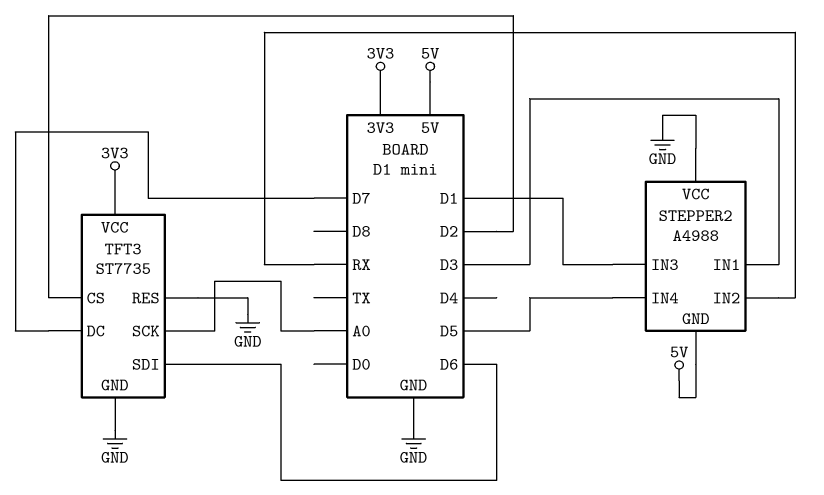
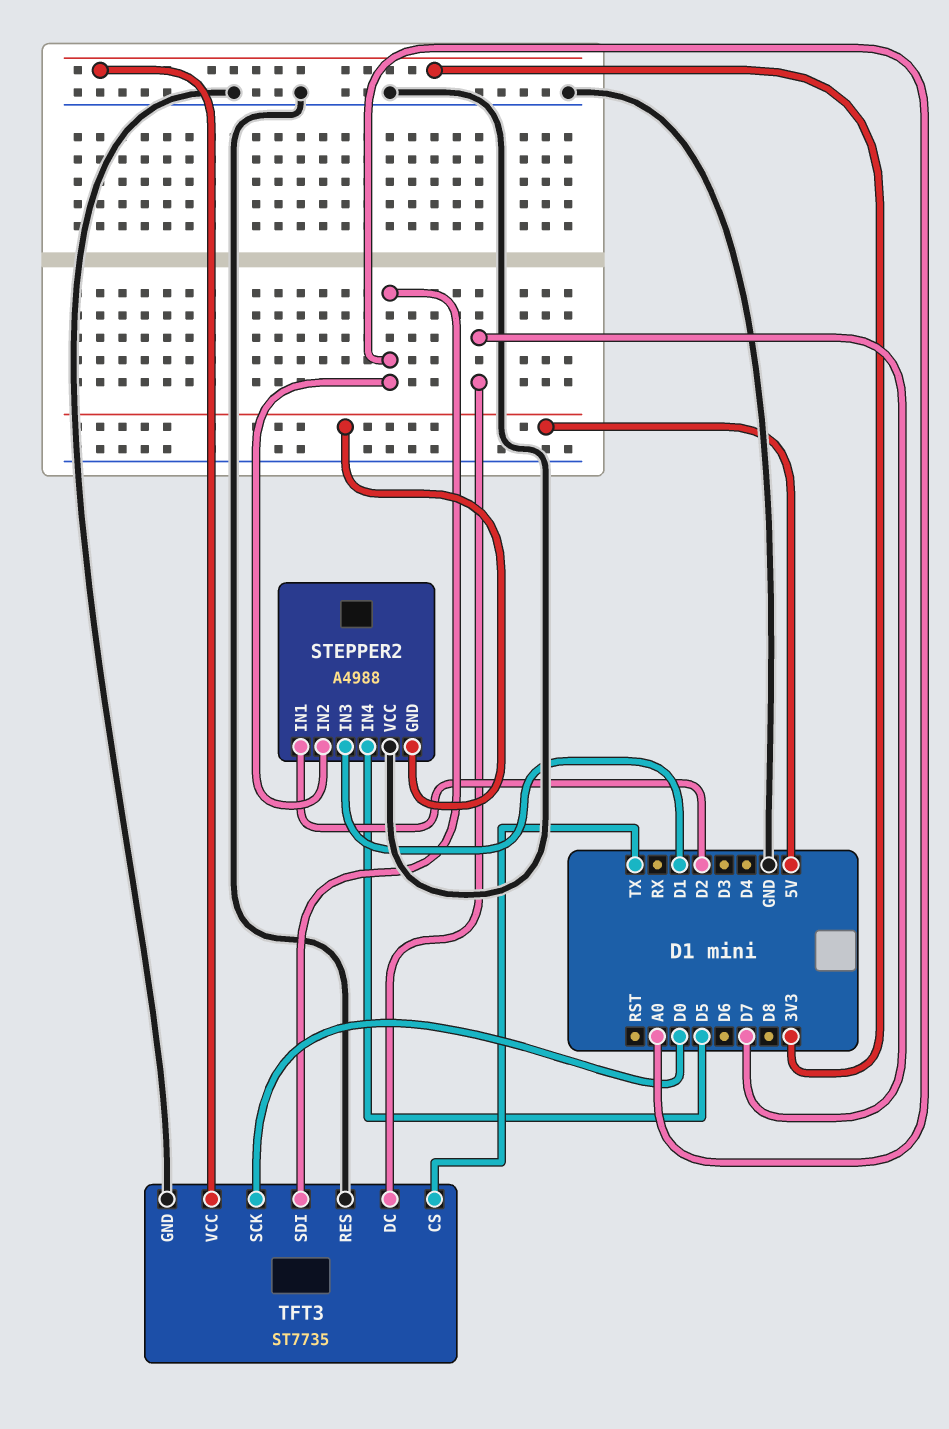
STEPPER2 pin IN1: D3 -> D2
STEPPER2 pin IN2: RX -> A0
TFT3 pin CS: D2 -> TX
TFT3 pin SCK: A0 -> D0
TFT3 pin SDI: D6 -> A0

